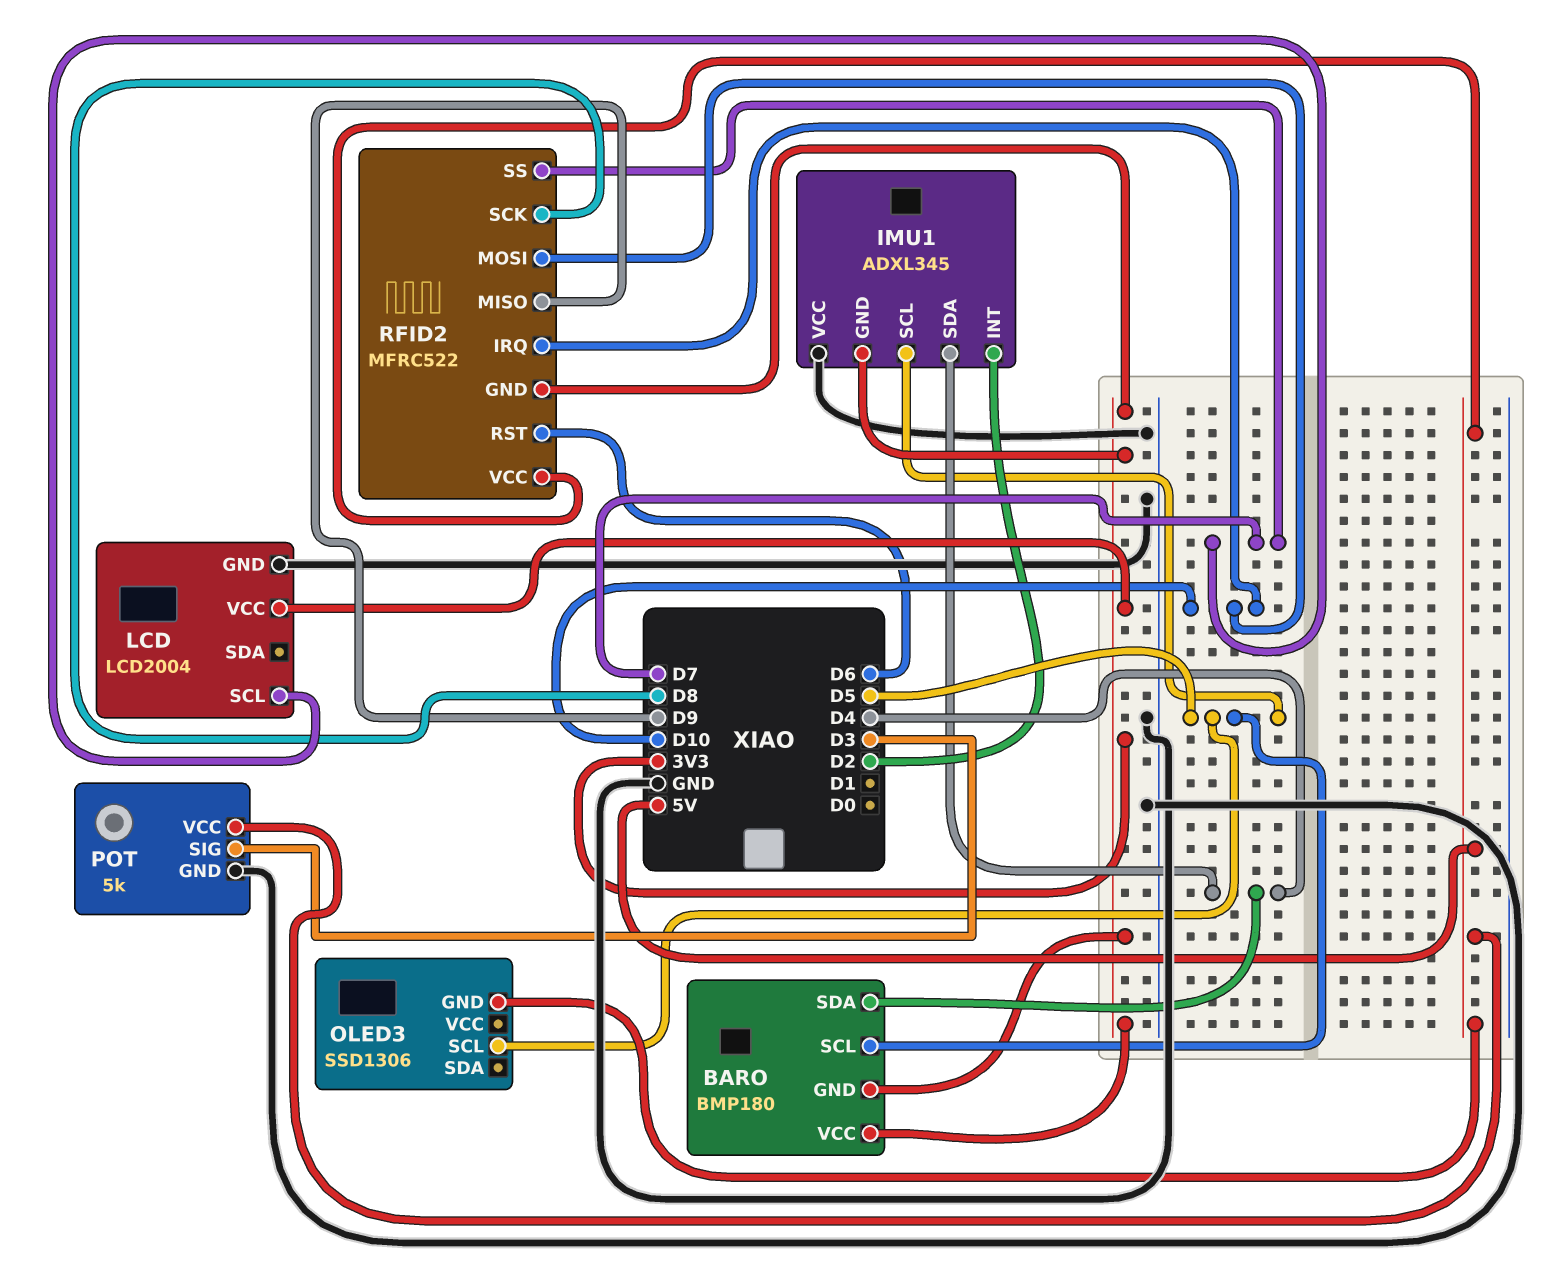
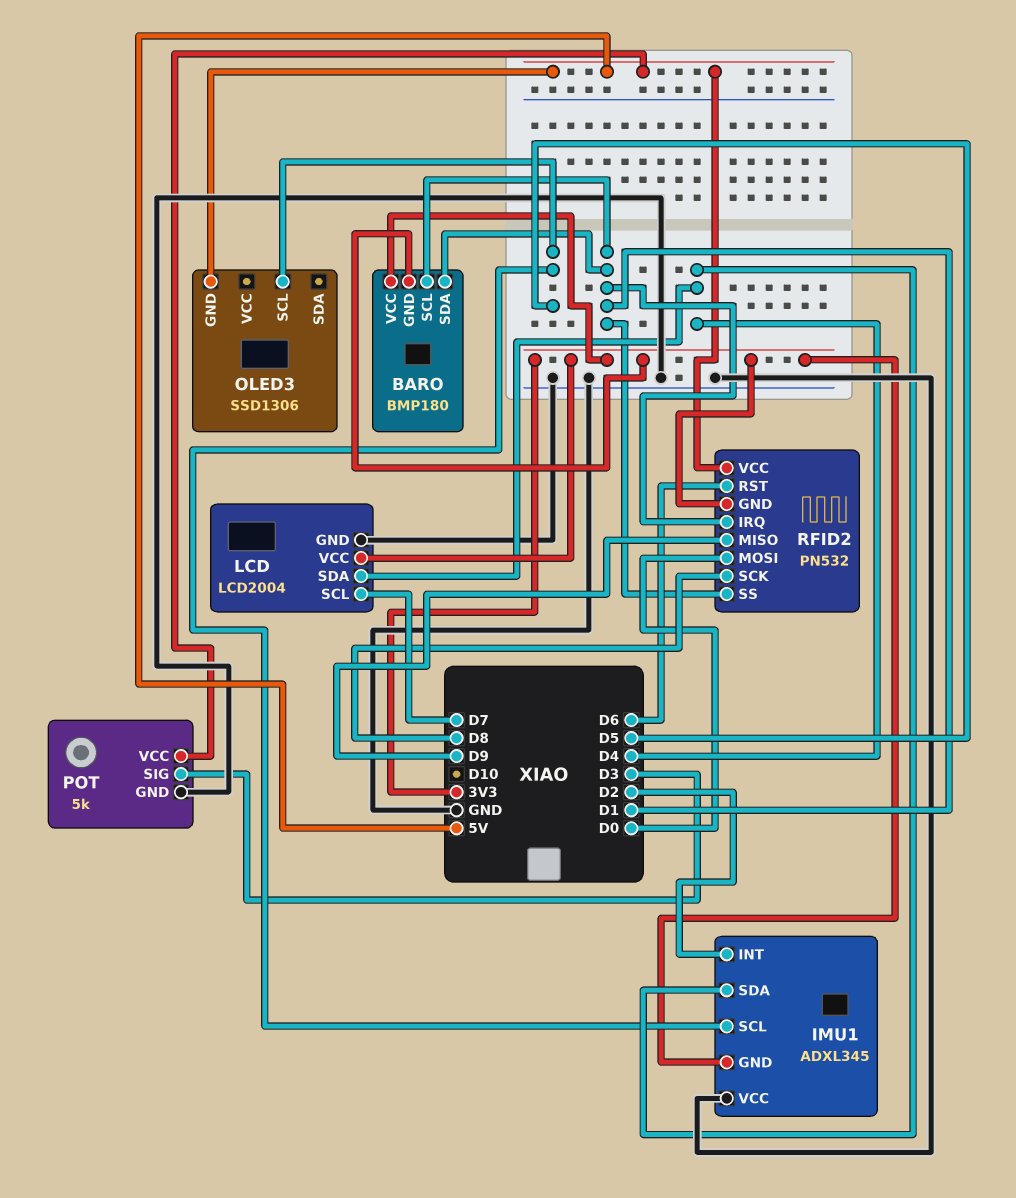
BARO pin SCL: D5 -> D1
BARO pin SDA: D4 -> D1
LCD pin SDA: none -> D4
RFID2: MFRC522 -> PN532
RFID2 pin IRQ: D10 -> D1
RFID2 pin MOSI: D10 -> D0
RFID2 pin SS: D7 -> D1

